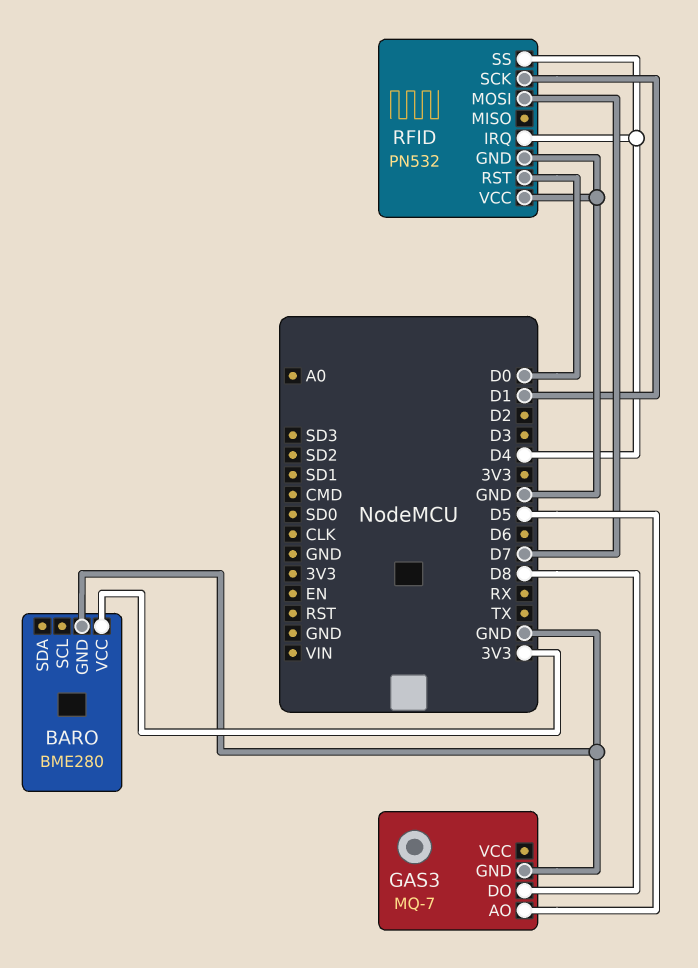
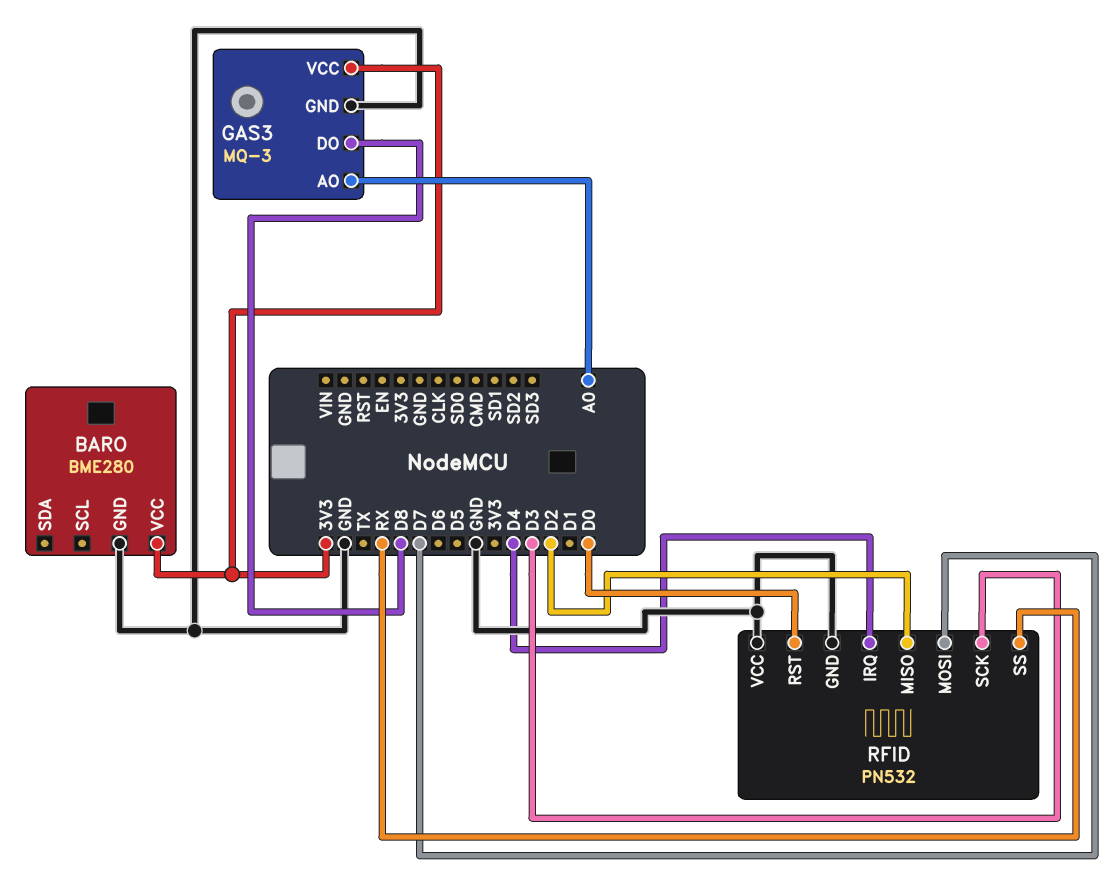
GAS3: MQ-7 -> MQ-3
GAS3 pin AO: D5 -> A0
GAS3 pin VCC: none -> 3V3
RFID pin MISO: none -> D2
RFID pin SCK: D1 -> D3
RFID pin SS: D4 -> RX

